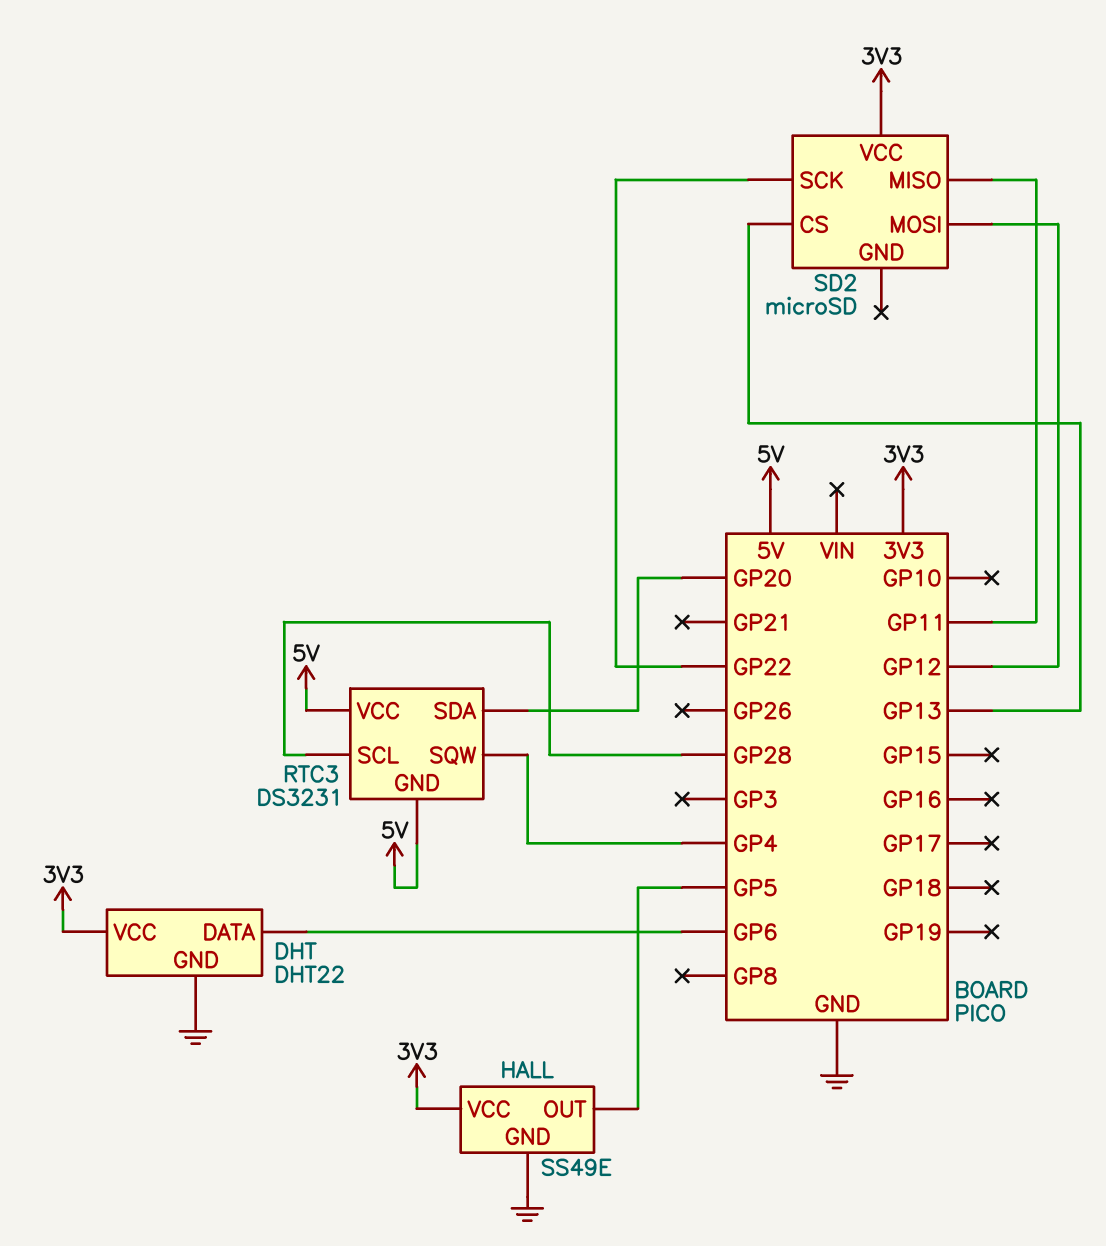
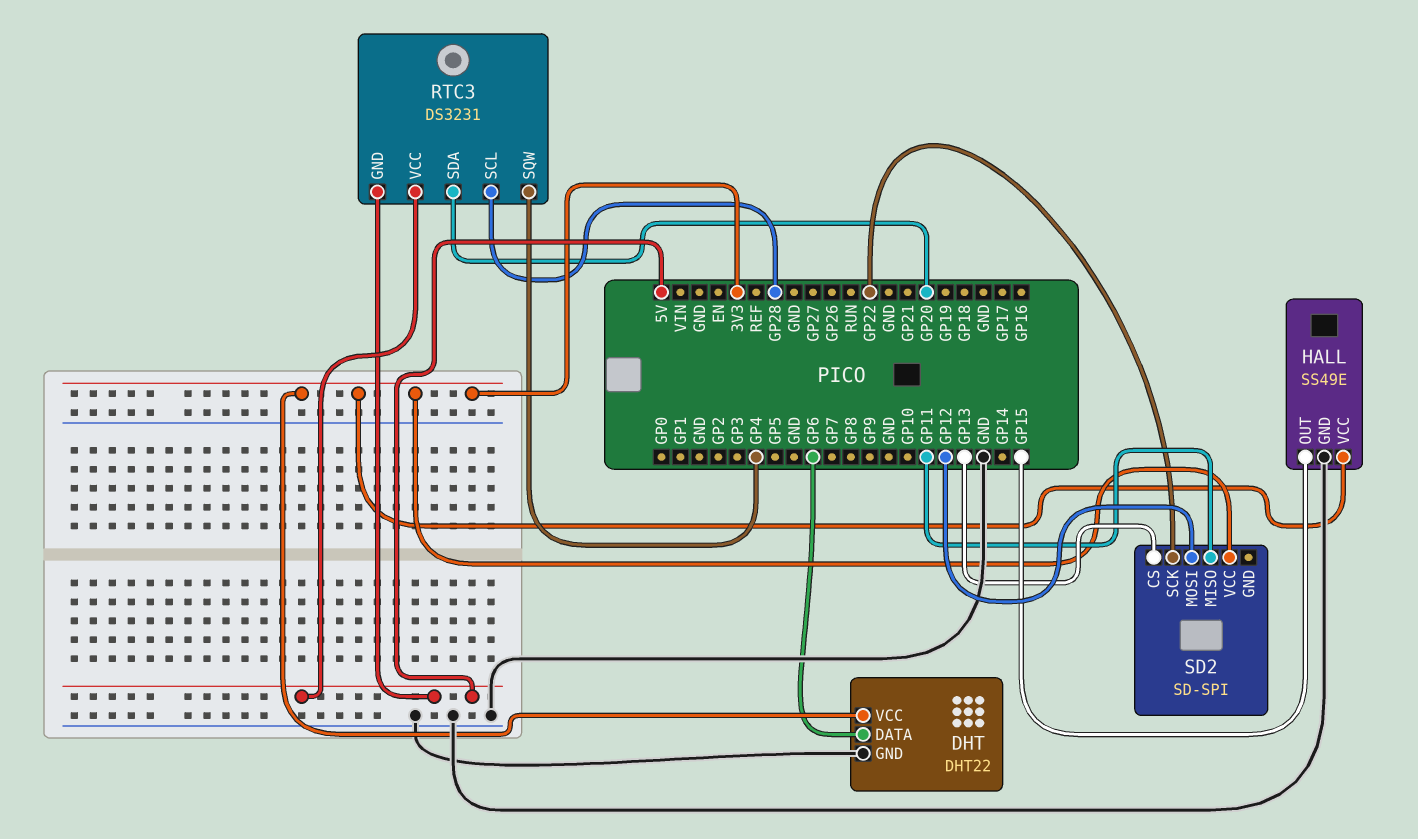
HALL pin OUT: GP5 -> GP15
SD2: microSD -> SD-SPI

